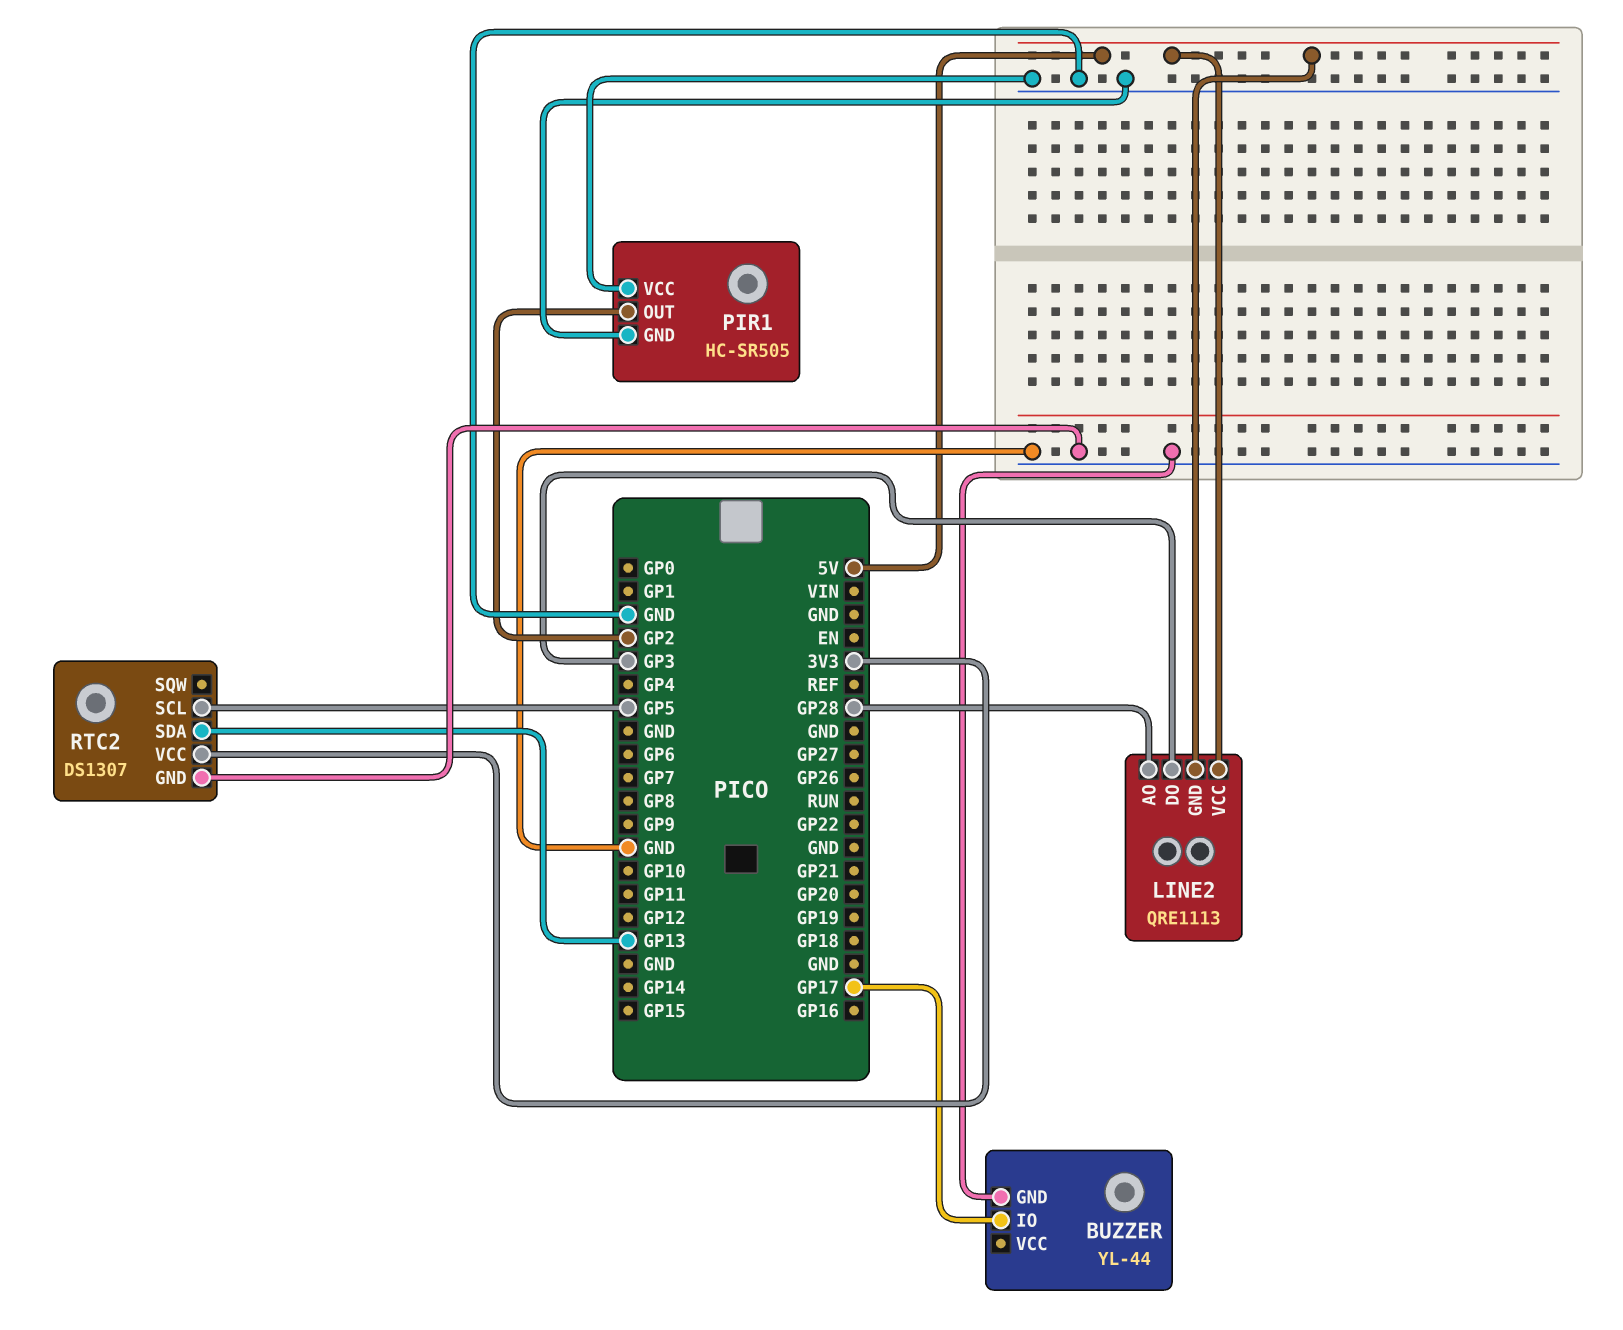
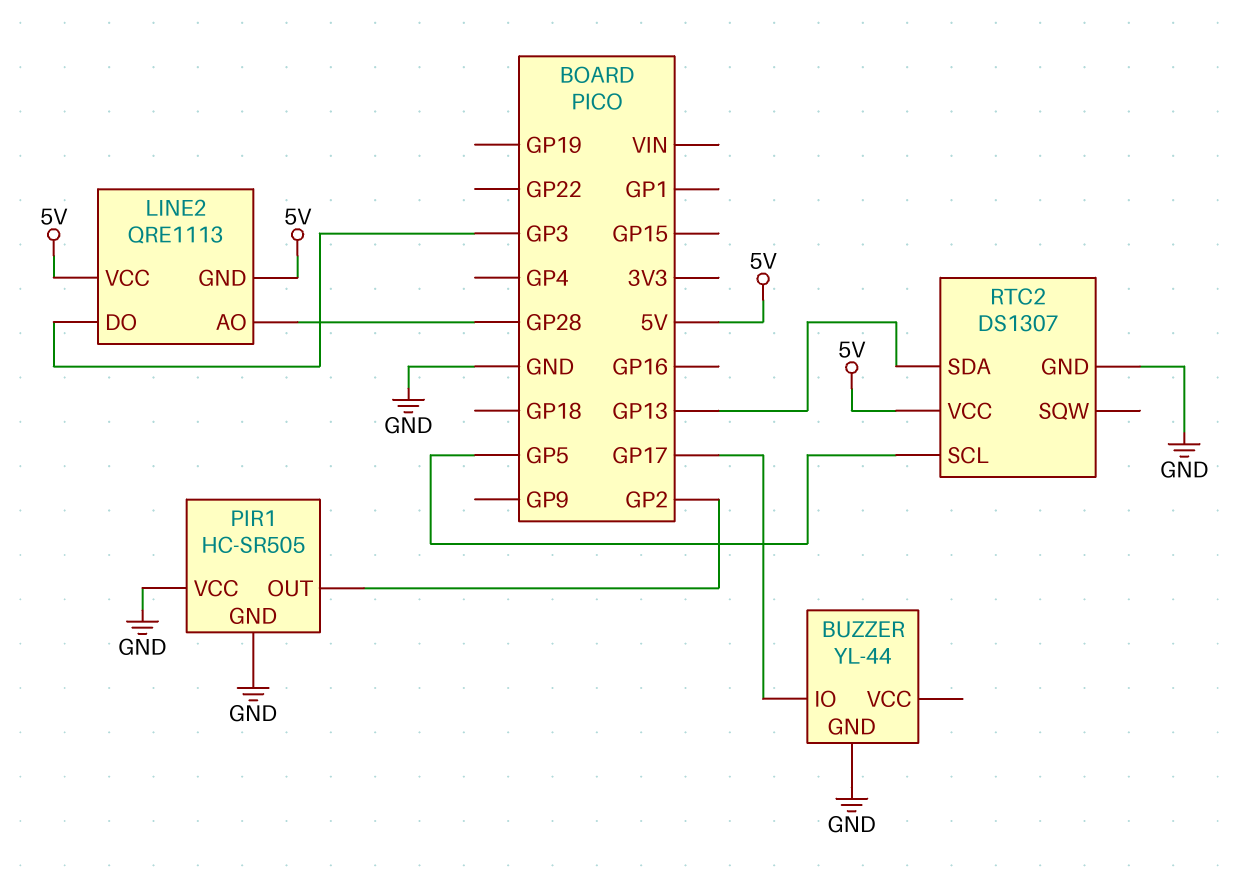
RTC2 pin VCC: 3V3 -> 5V

